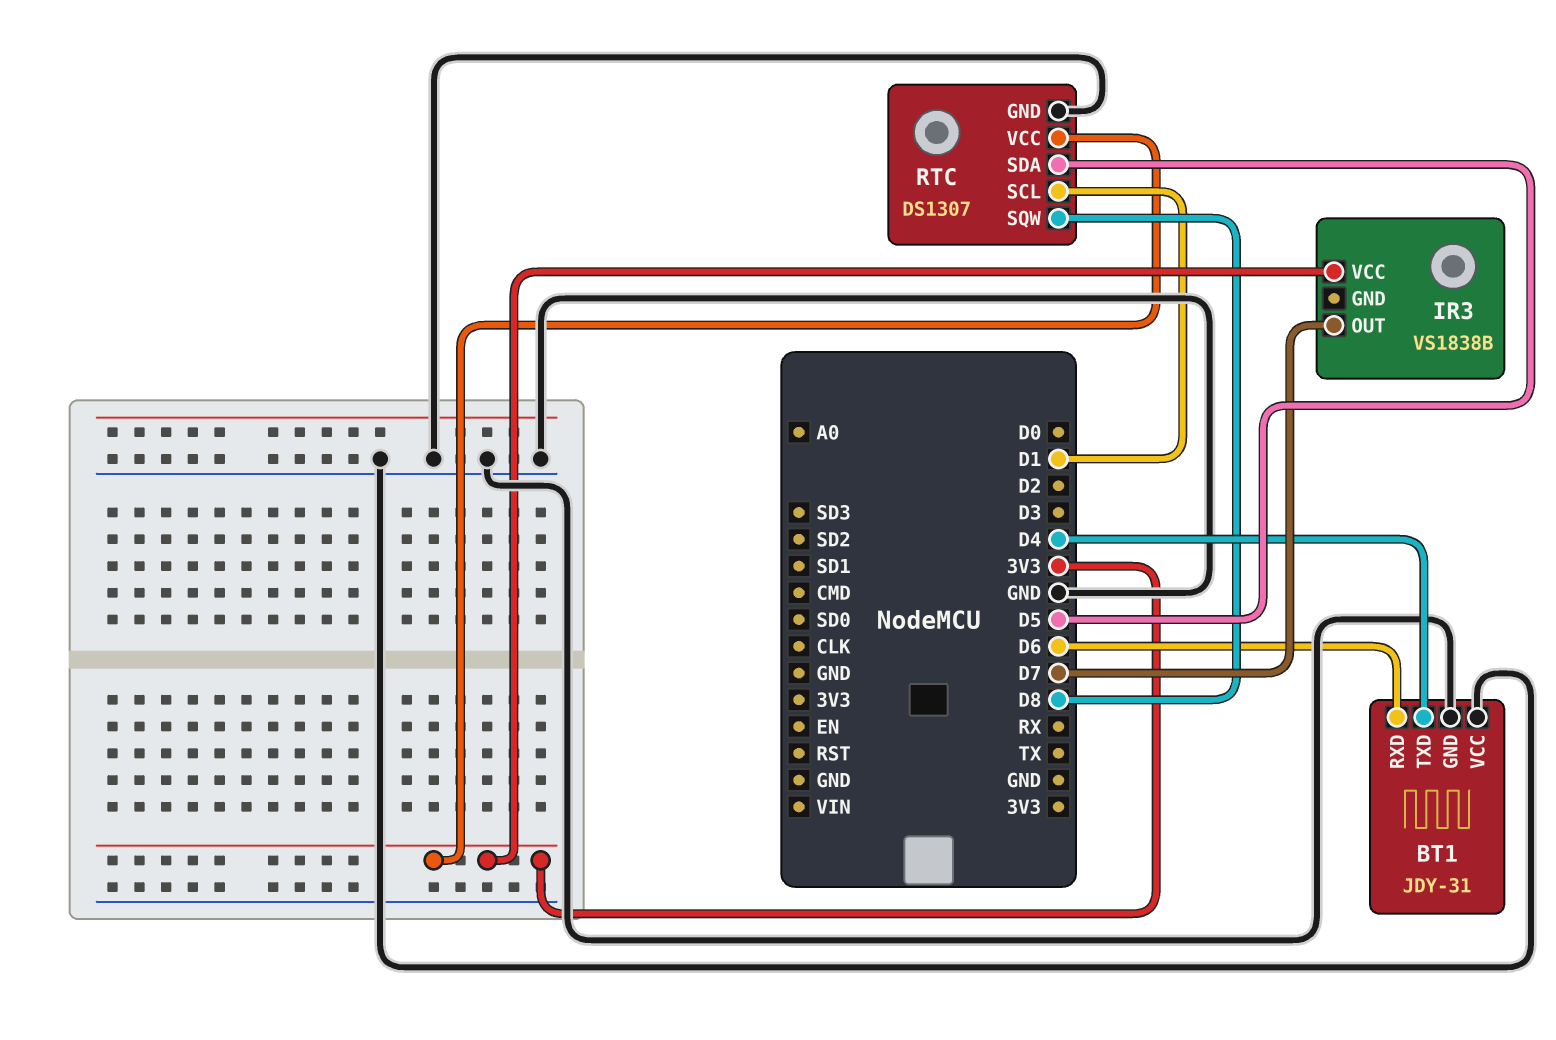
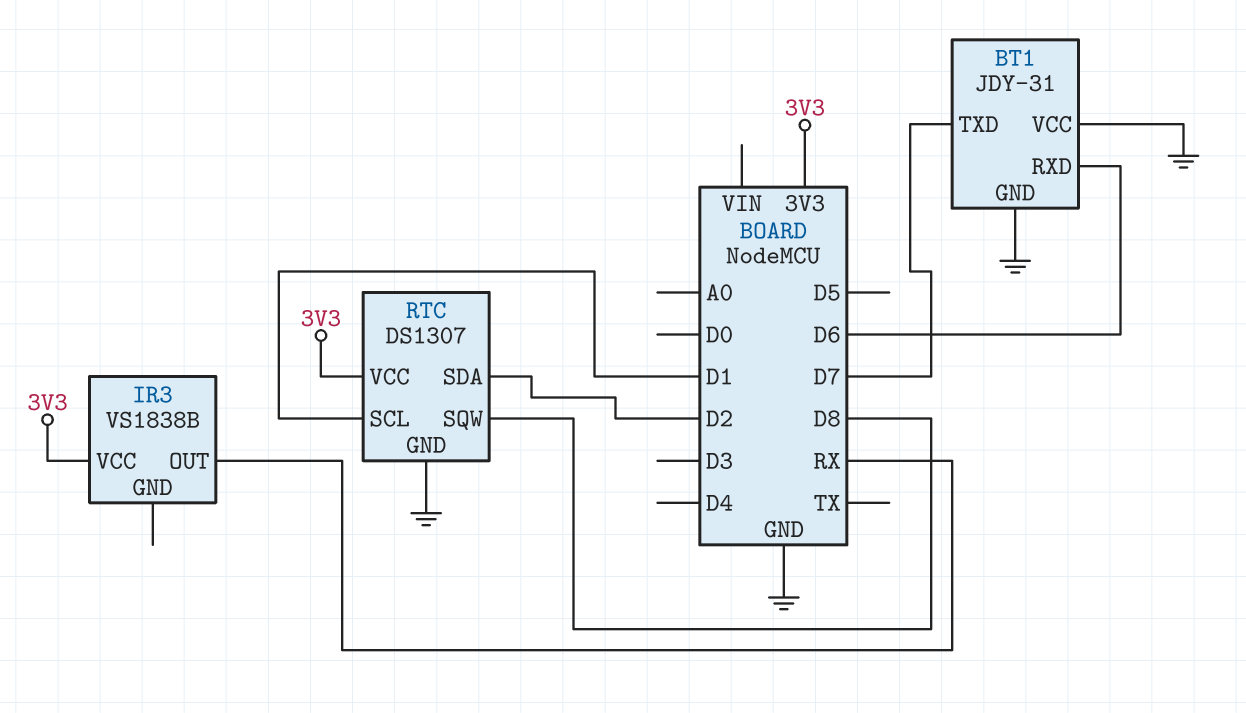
BT1 pin TXD: D4 -> D7
IR3 pin OUT: D7 -> RX
RTC pin SDA: D5 -> D2

